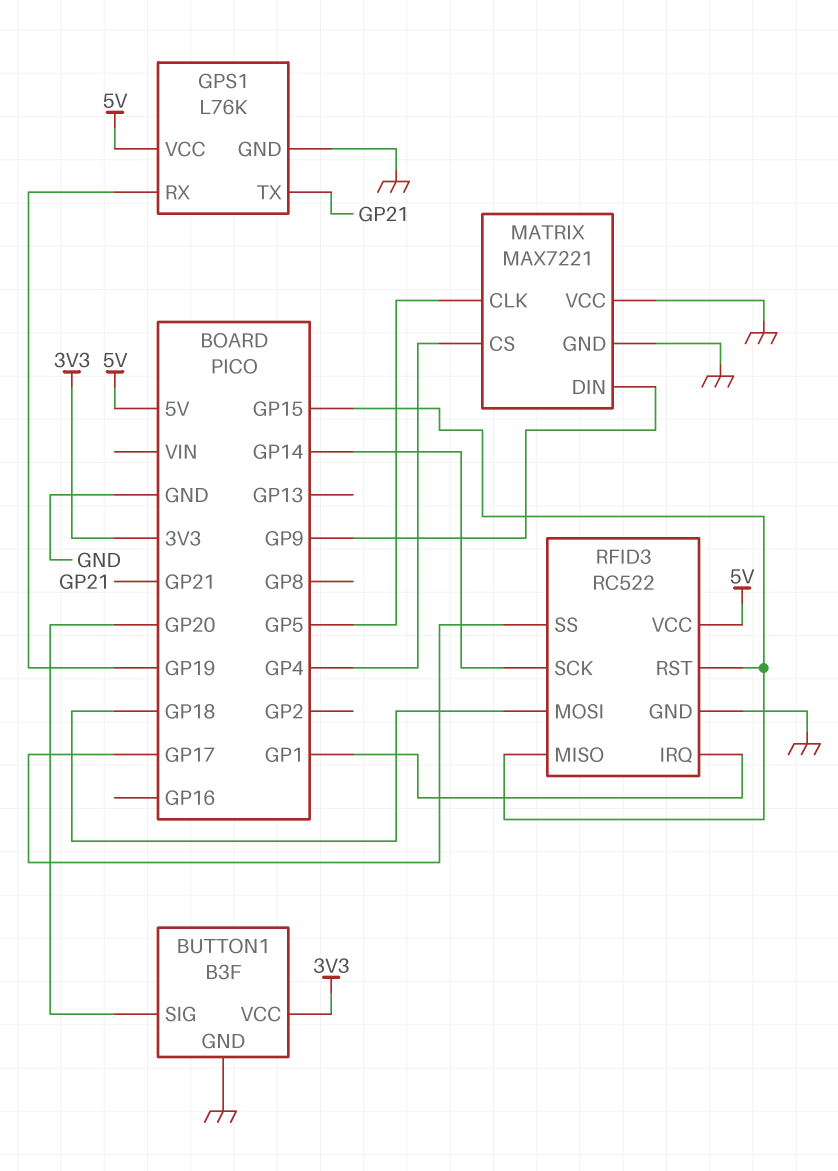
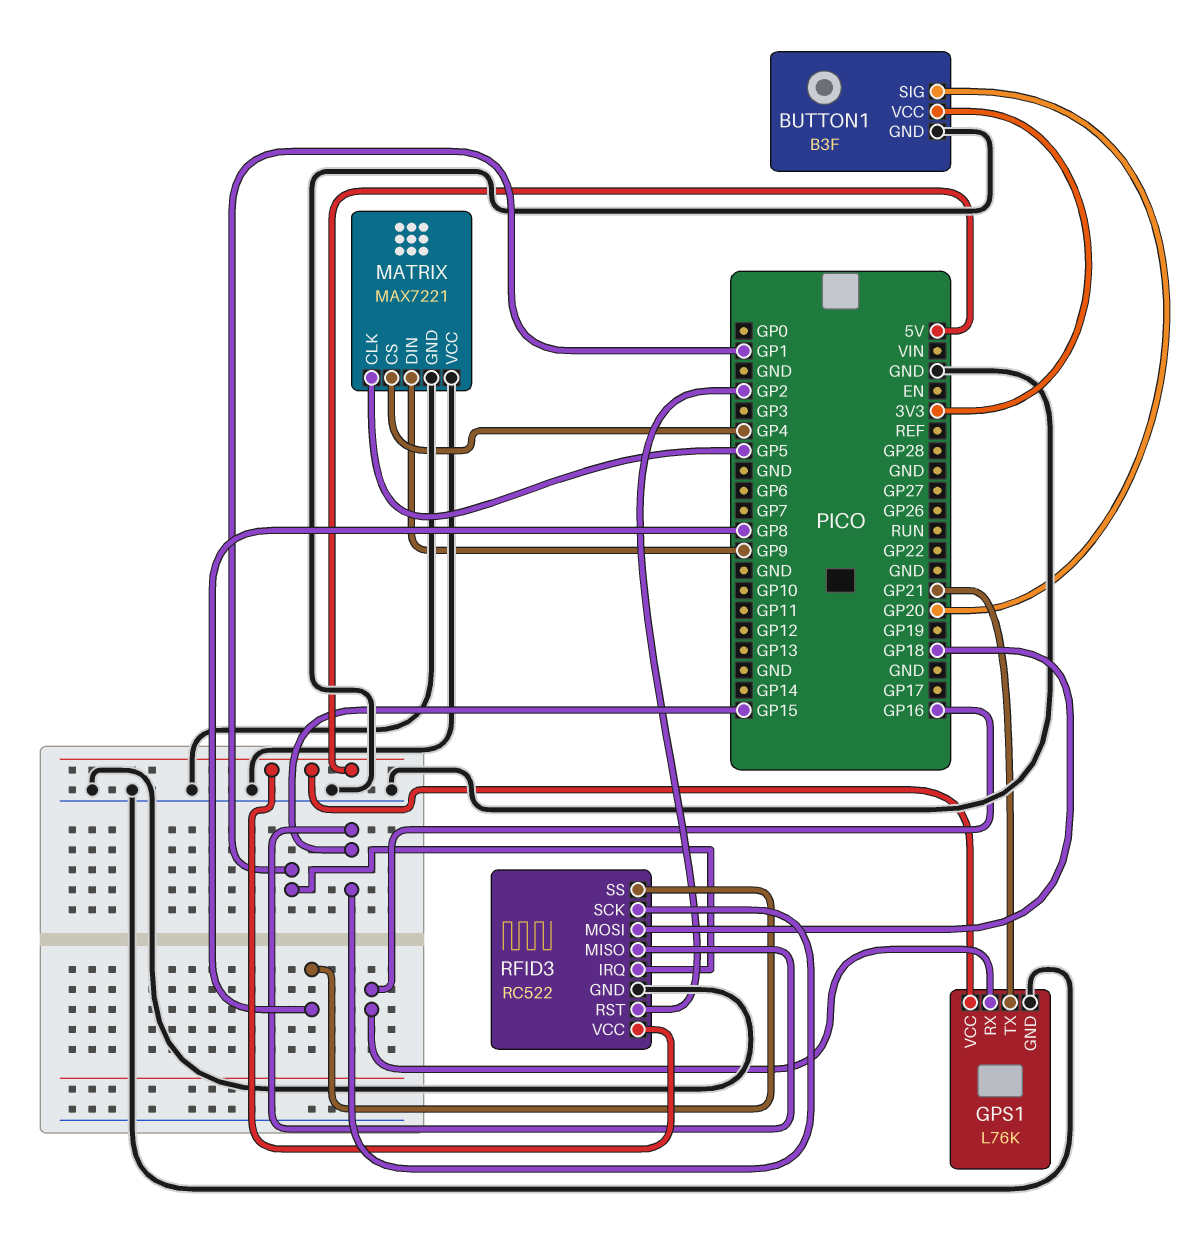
GPS1 pin RX: GP19 -> GP16
RFID3 pin RST: GP15 -> GP2
RFID3 pin SCK: GP14 -> GP15
RFID3 pin SS: GP17 -> GP8

